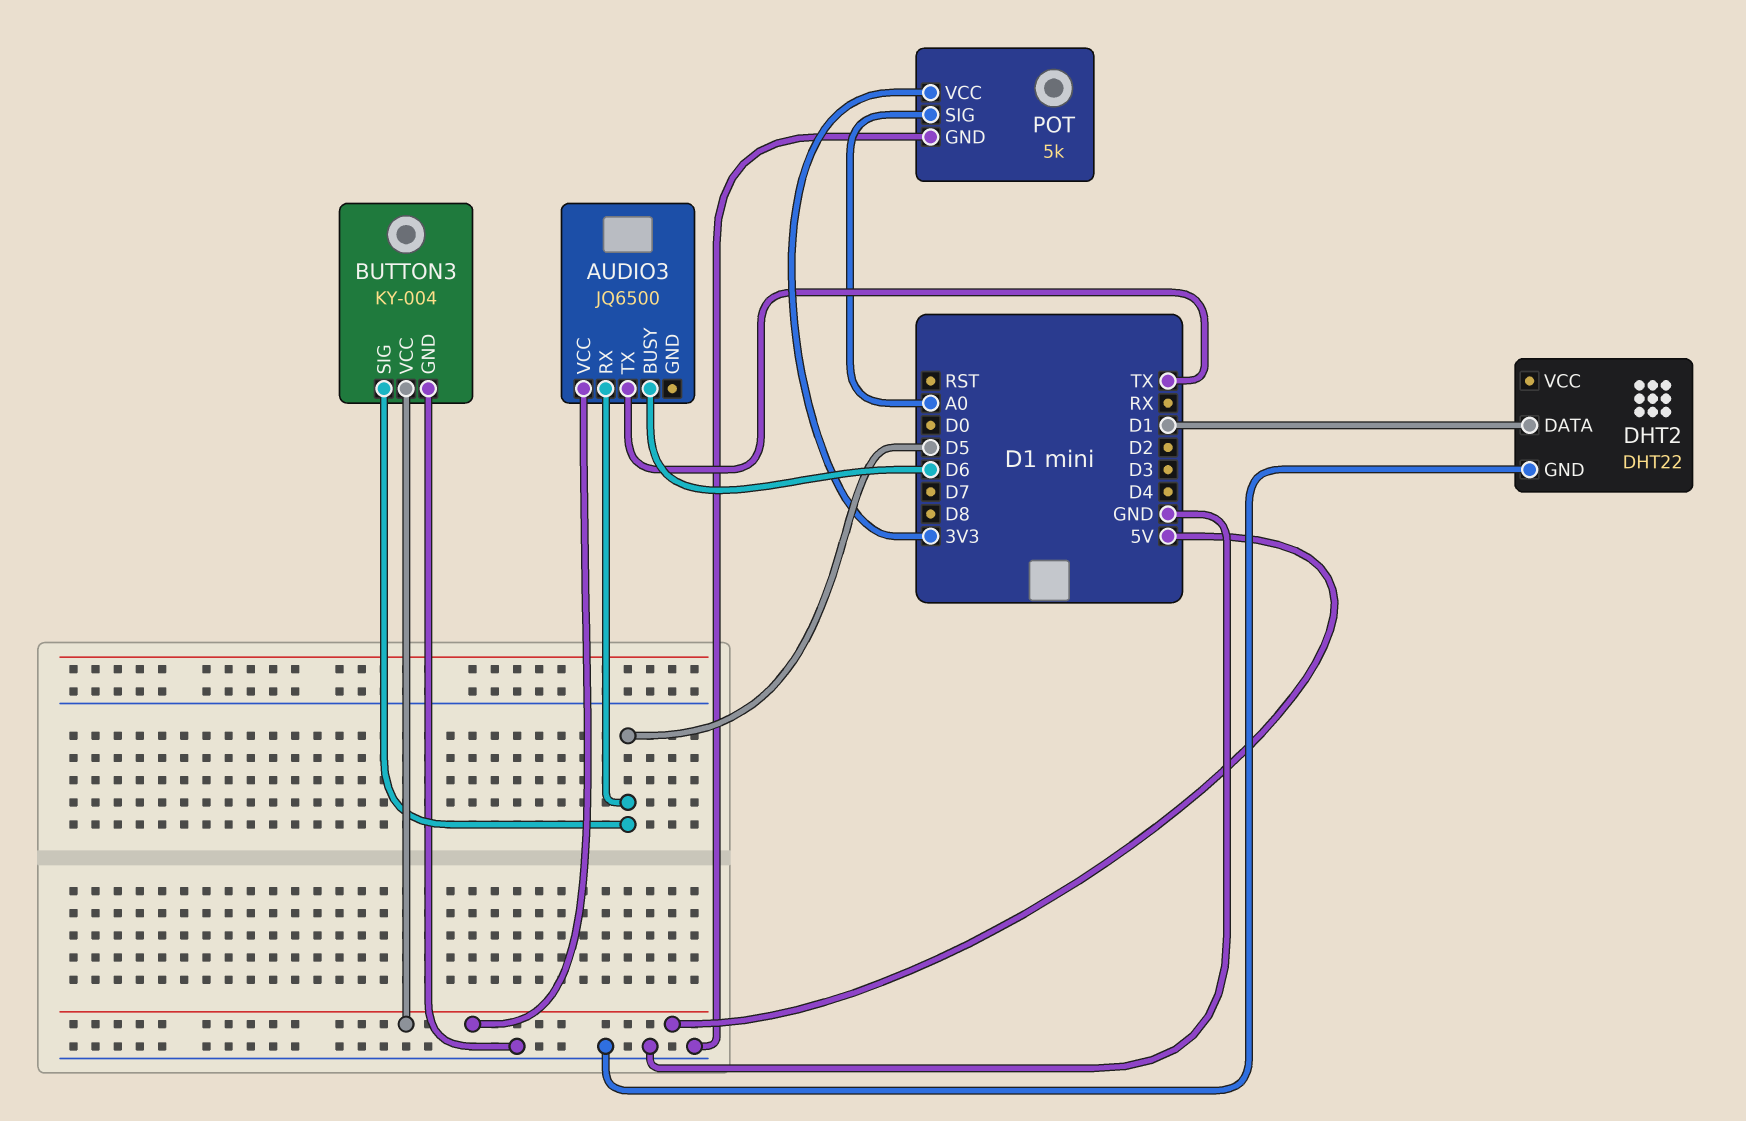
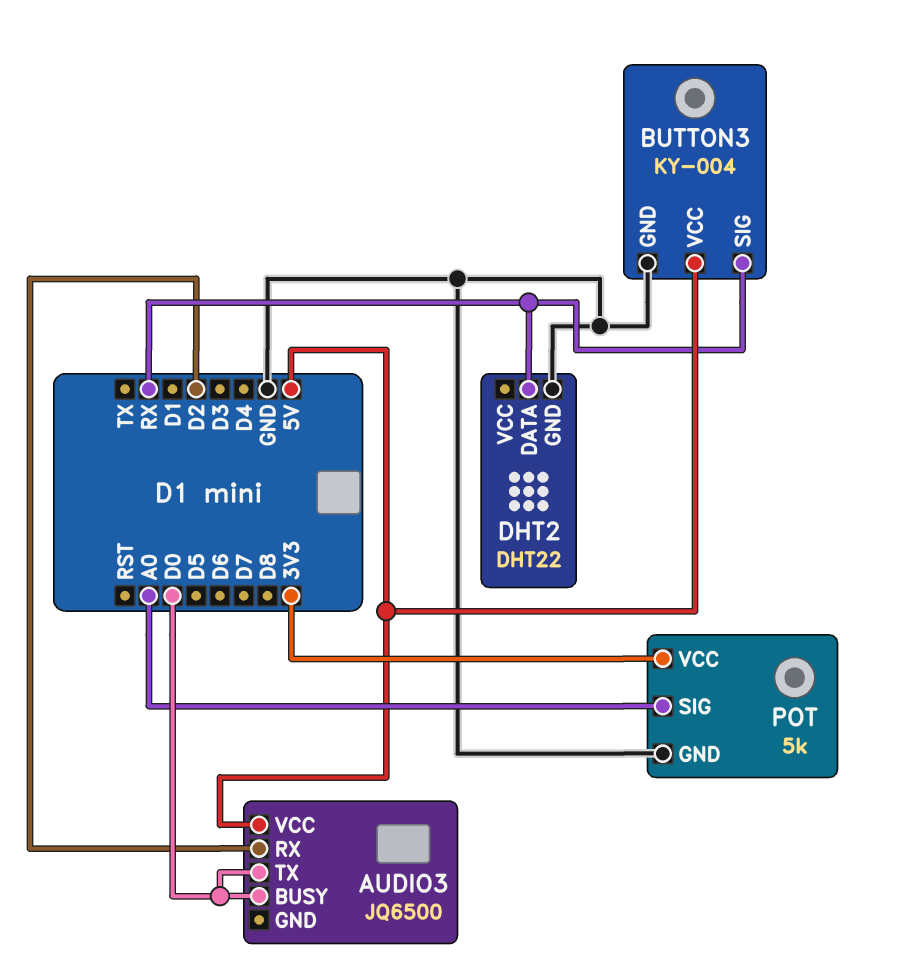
AUDIO3 pin BUSY: D6 -> D0
AUDIO3 pin RX: D5 -> D2
AUDIO3 pin TX: TX -> D0
BUTTON3 pin SIG: D5 -> RX
DHT2 pin DATA: D1 -> RX

